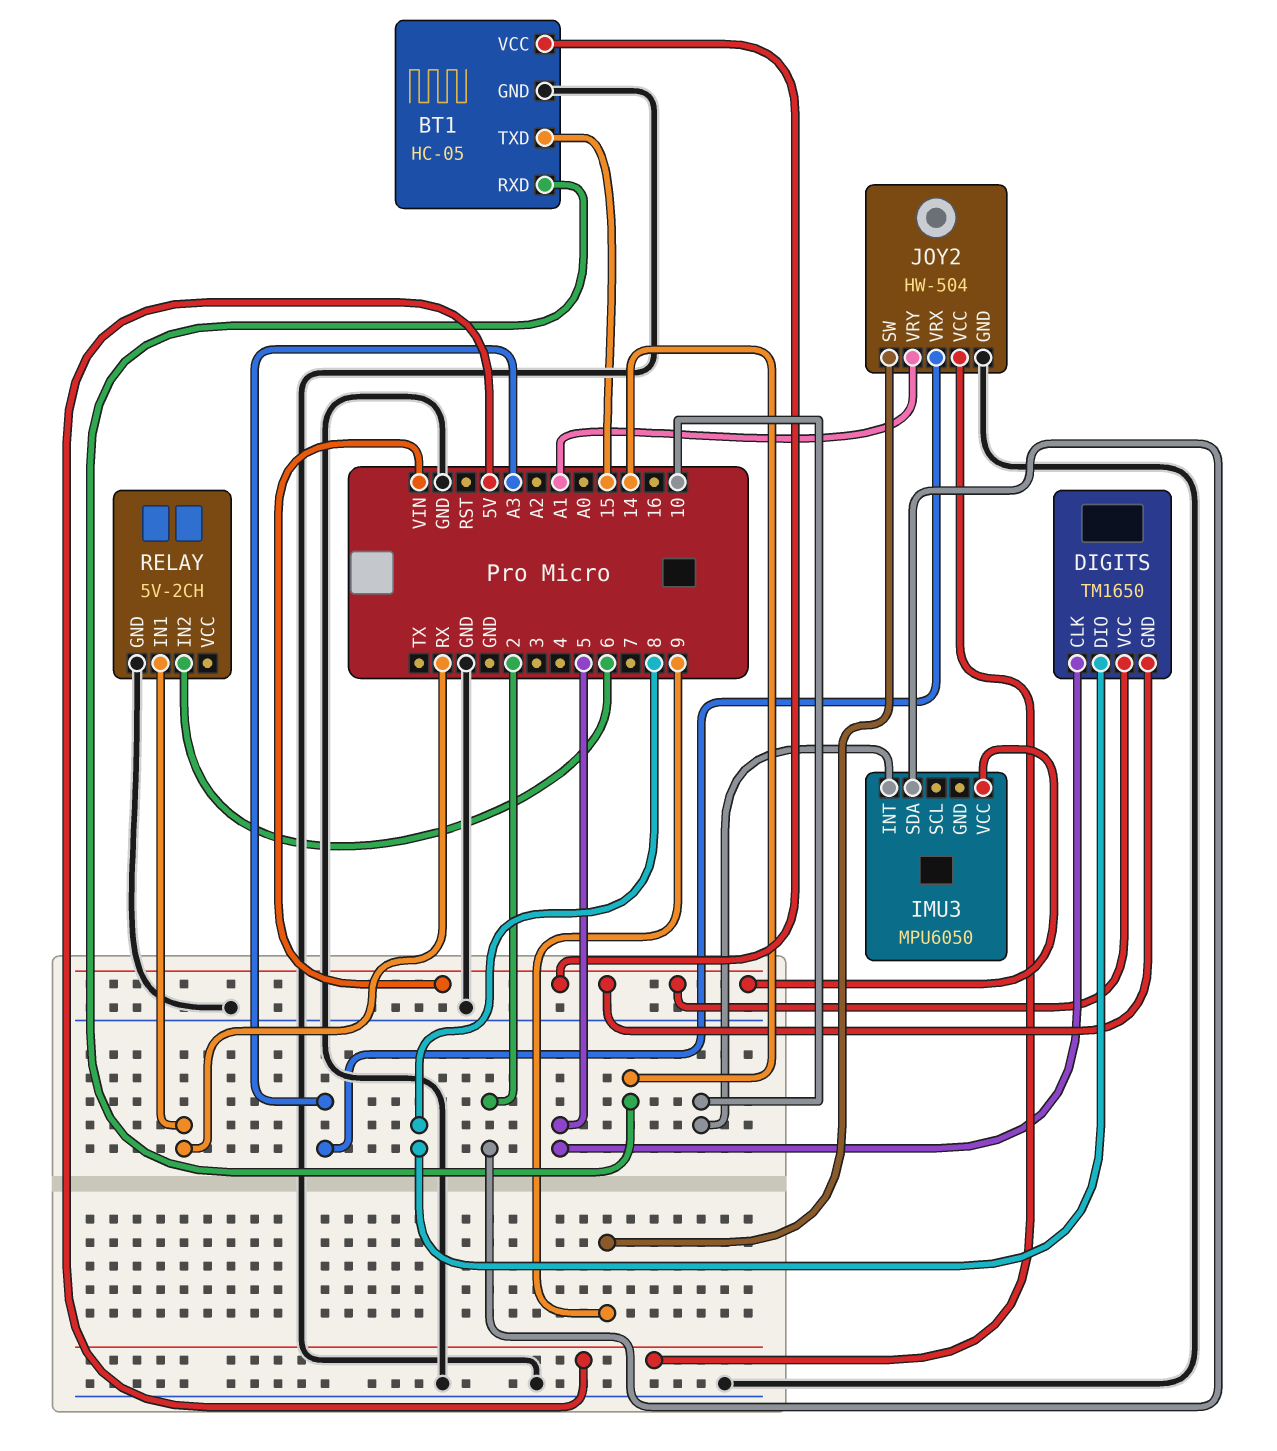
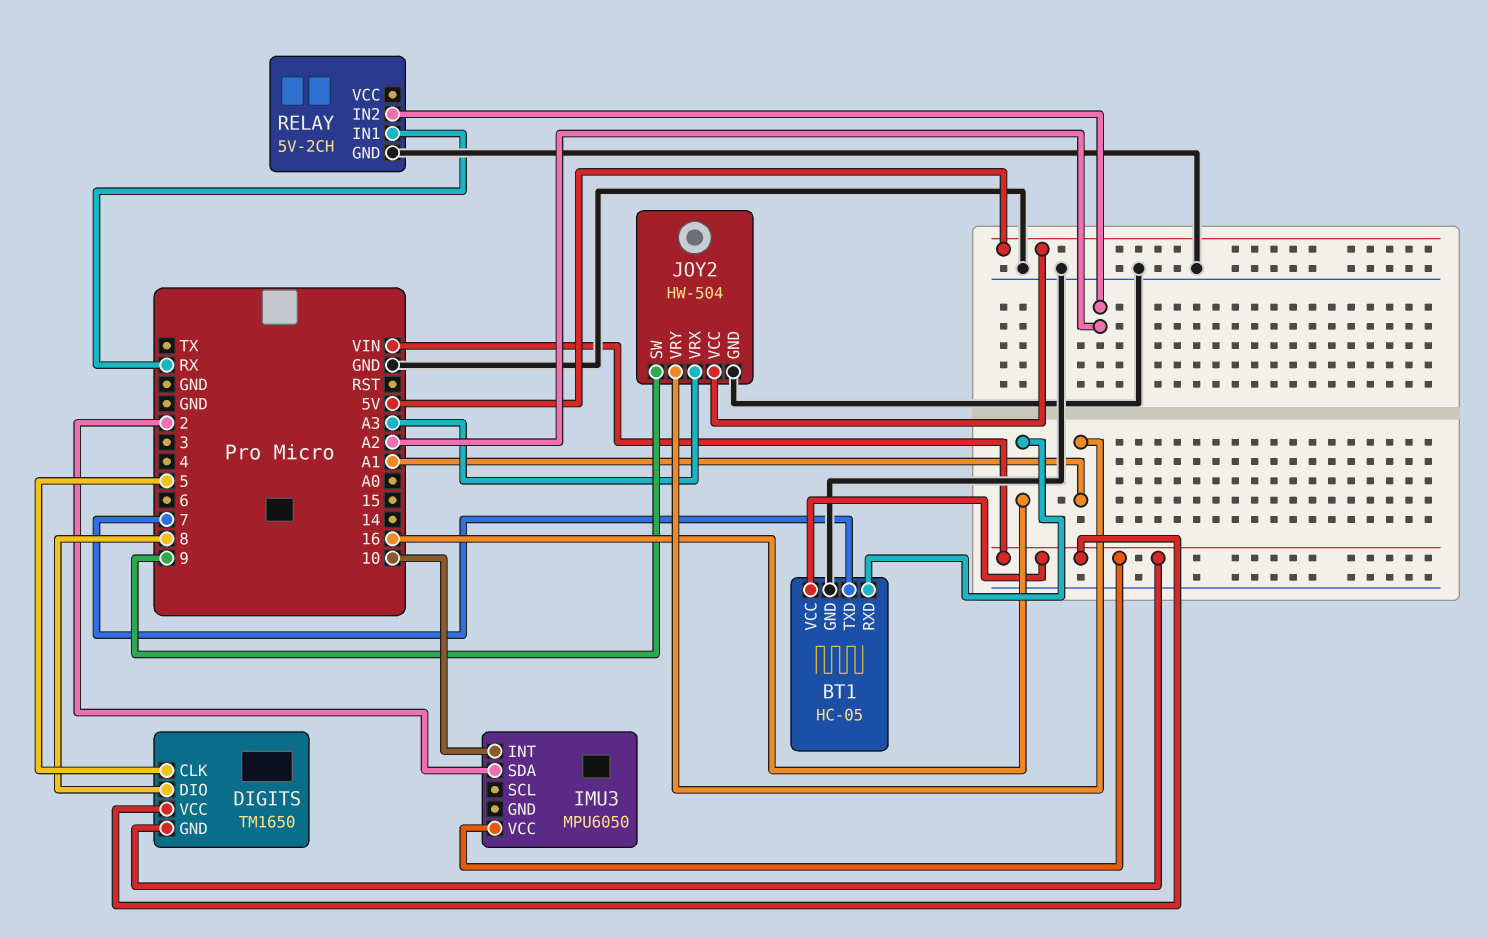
BT1 pin RXD: 14 -> 16
BT1 pin TXD: 15 -> 7
RELAY pin IN2: 6 -> A2

